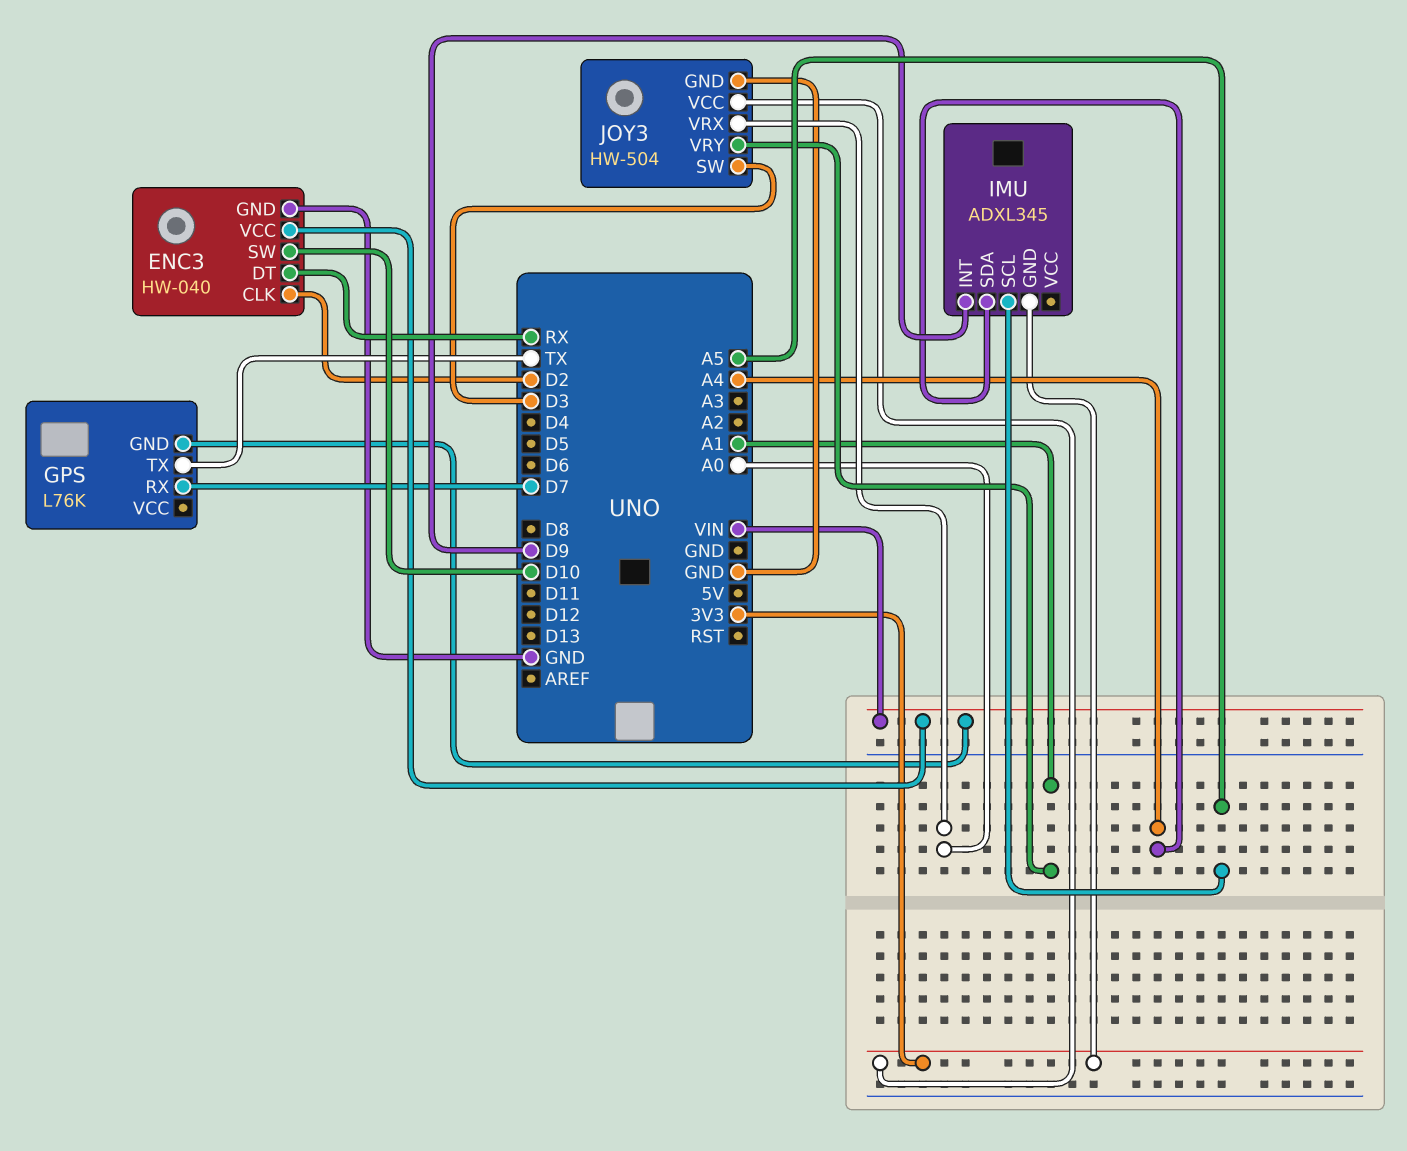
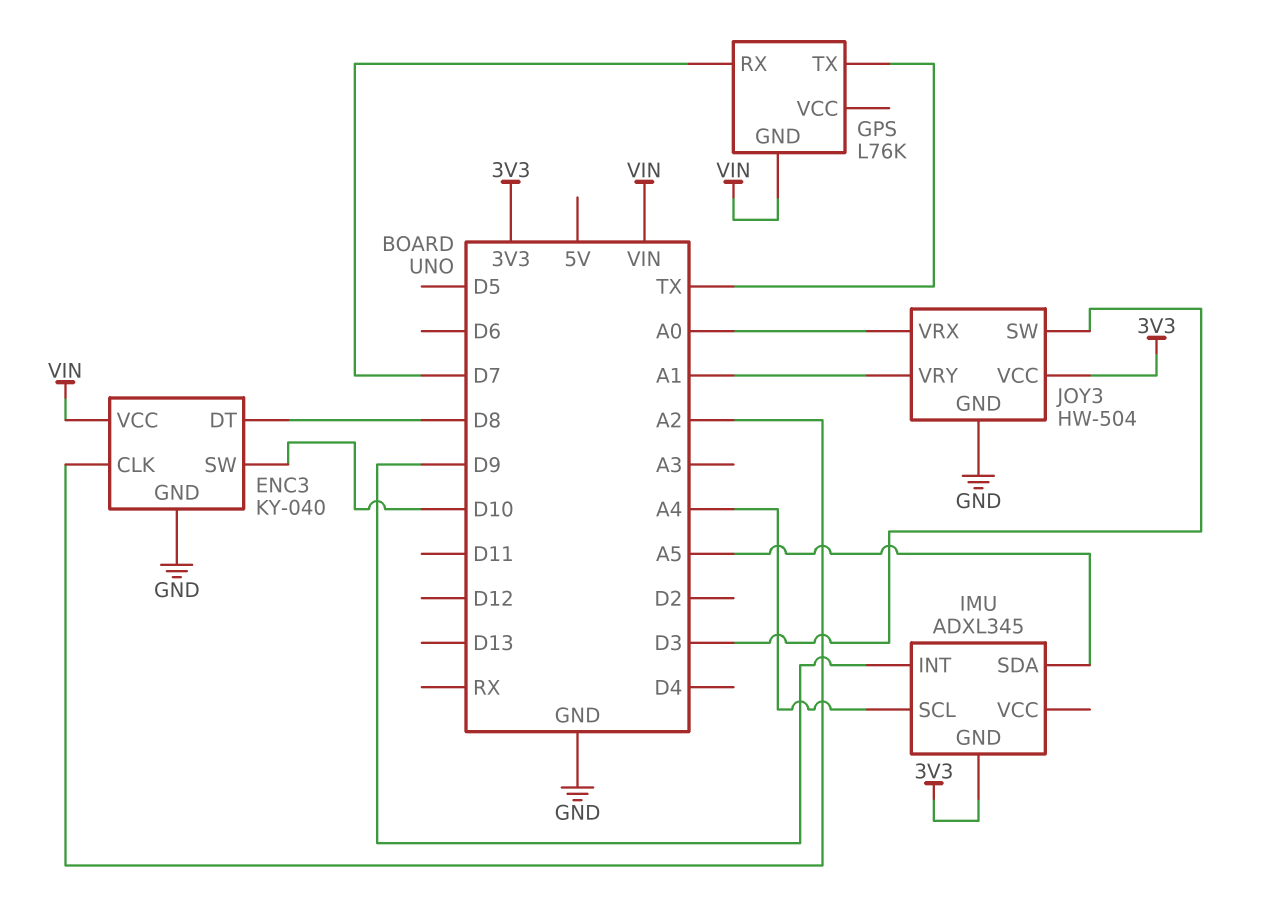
ENC3: HW-040 -> KY-040
ENC3 pin CLK: D2 -> A2
ENC3 pin DT: RX -> D8
IMU pin SCL: A5 -> A4
IMU pin SDA: A4 -> A5

